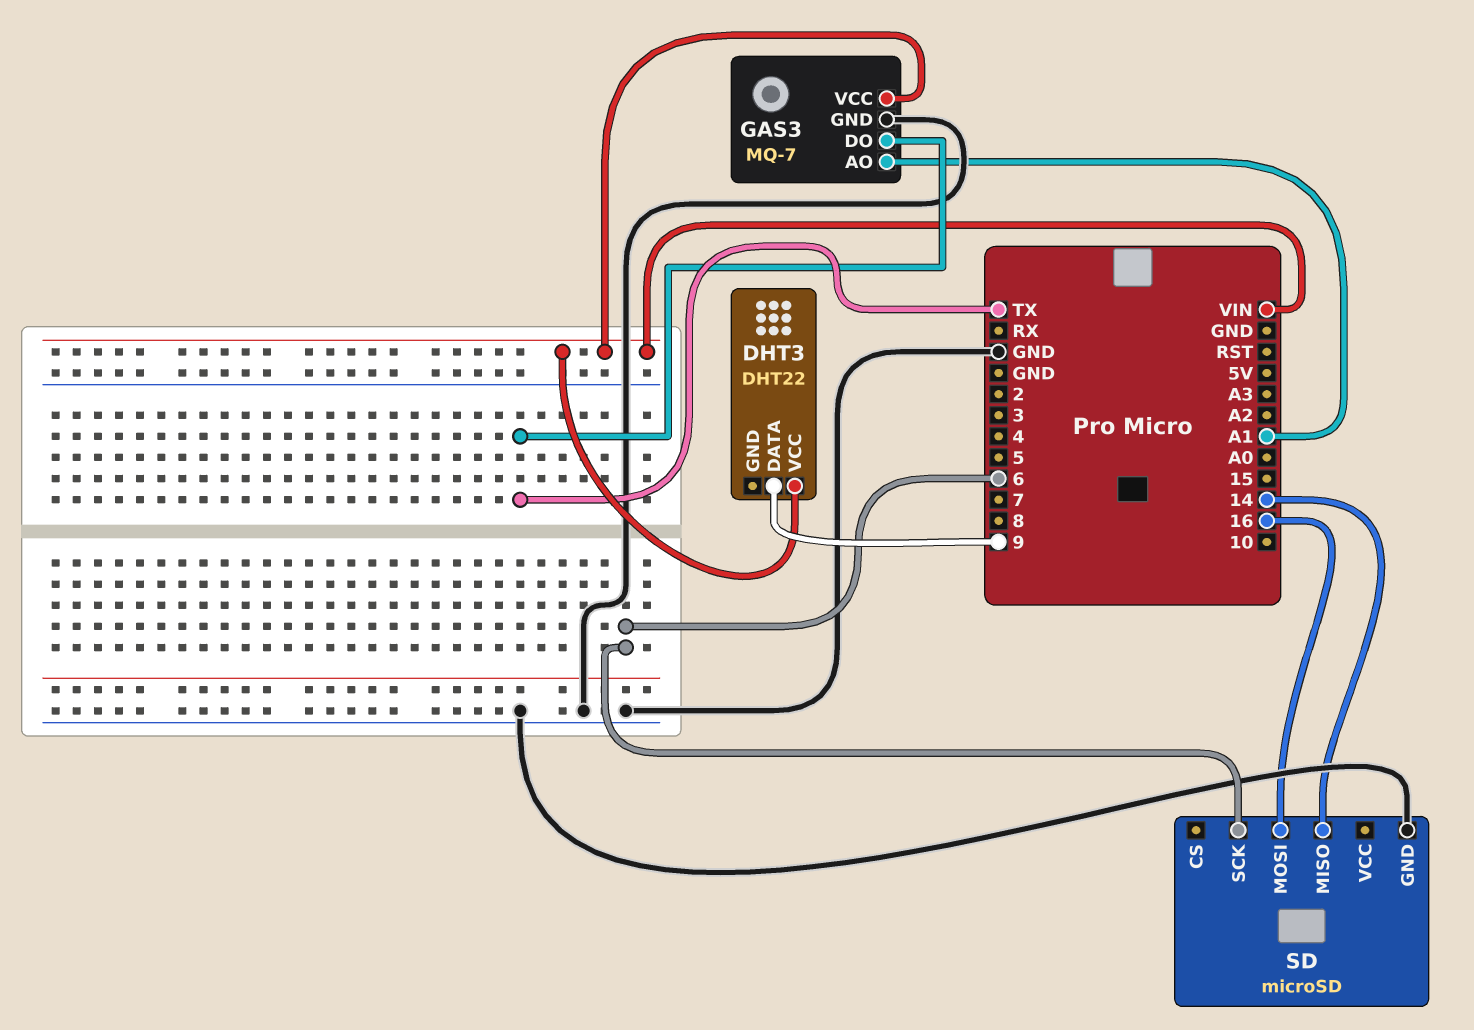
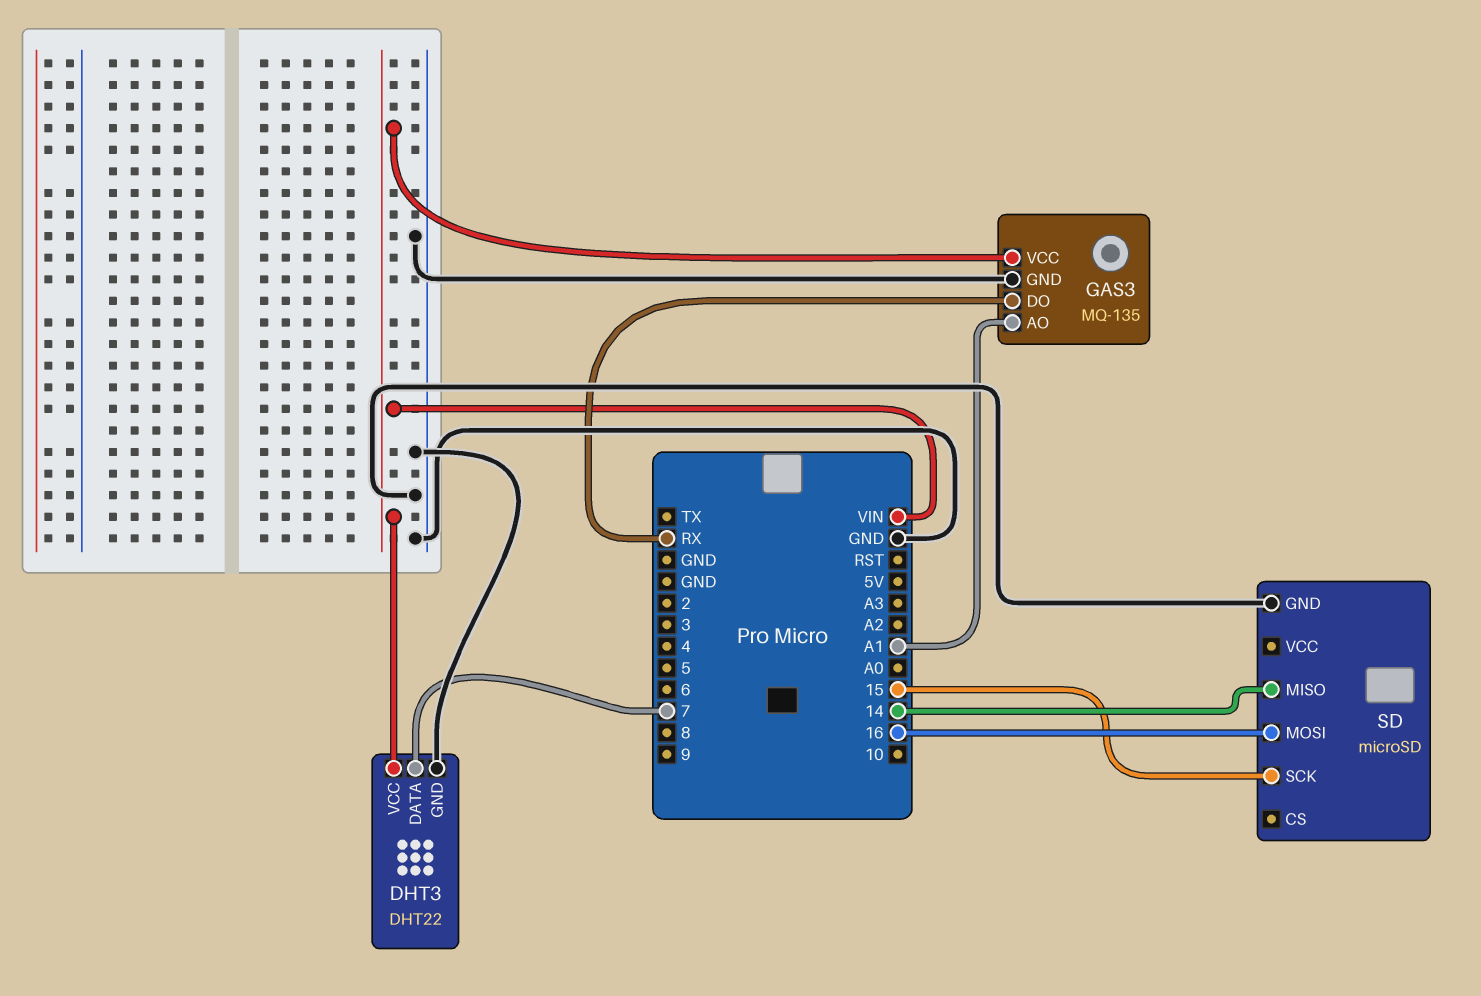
DHT3 pin DATA: 9 -> 7
DHT3 pin GND: none -> GND
GAS3: MQ-7 -> MQ-135
GAS3 pin DO: TX -> RX
SD pin SCK: 6 -> 15

